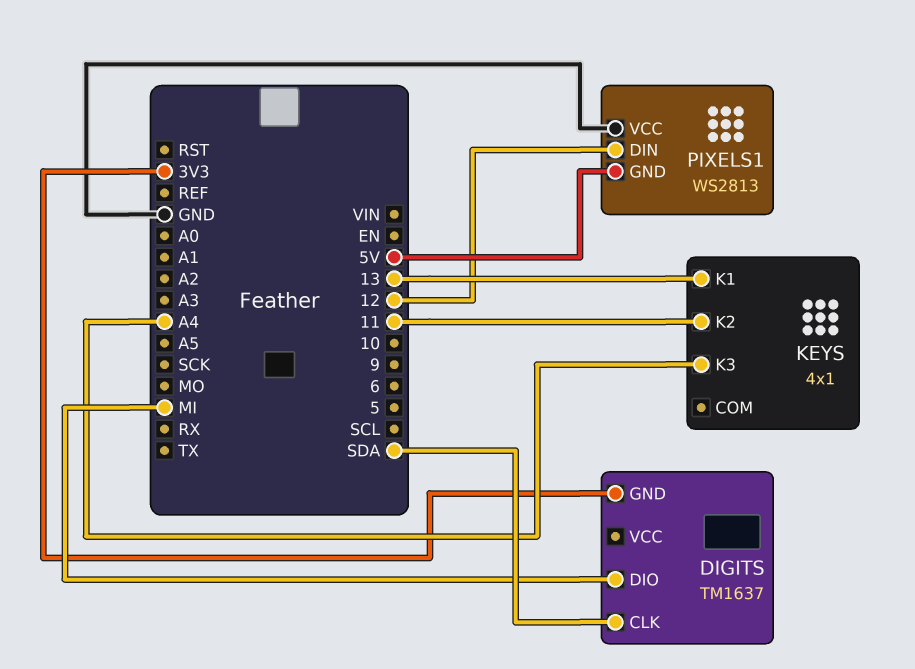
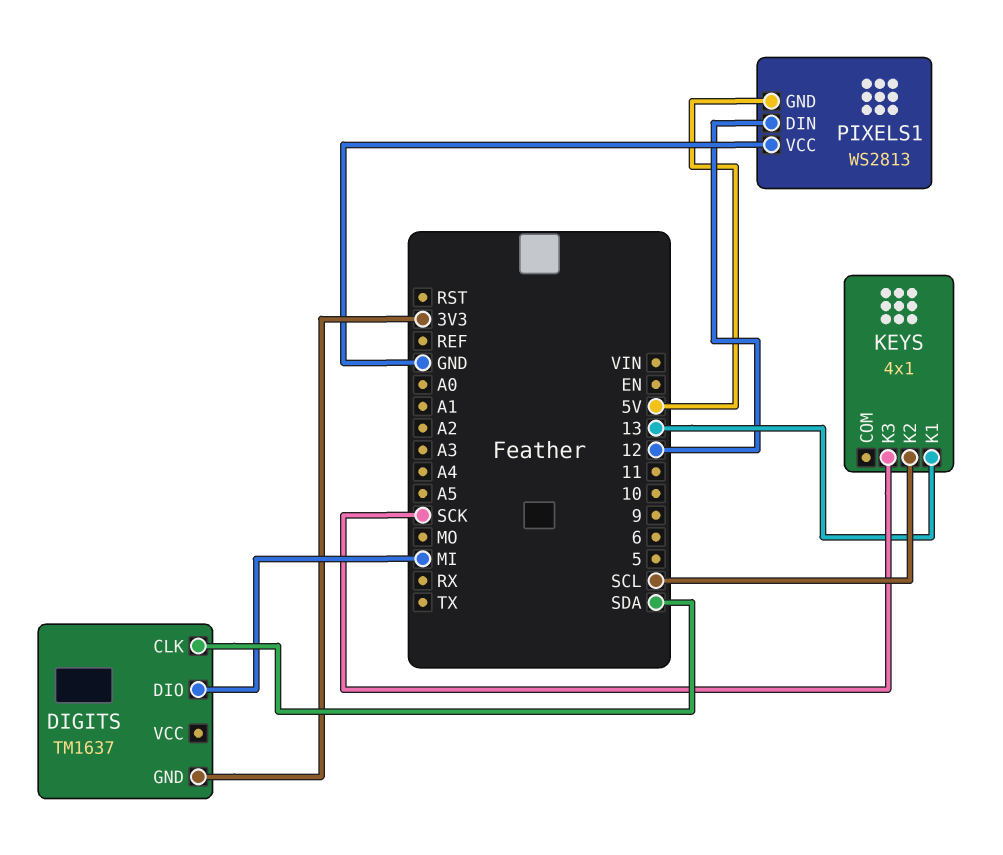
KEYS pin K2: 11 -> SCL
KEYS pin K3: A4 -> SCK

